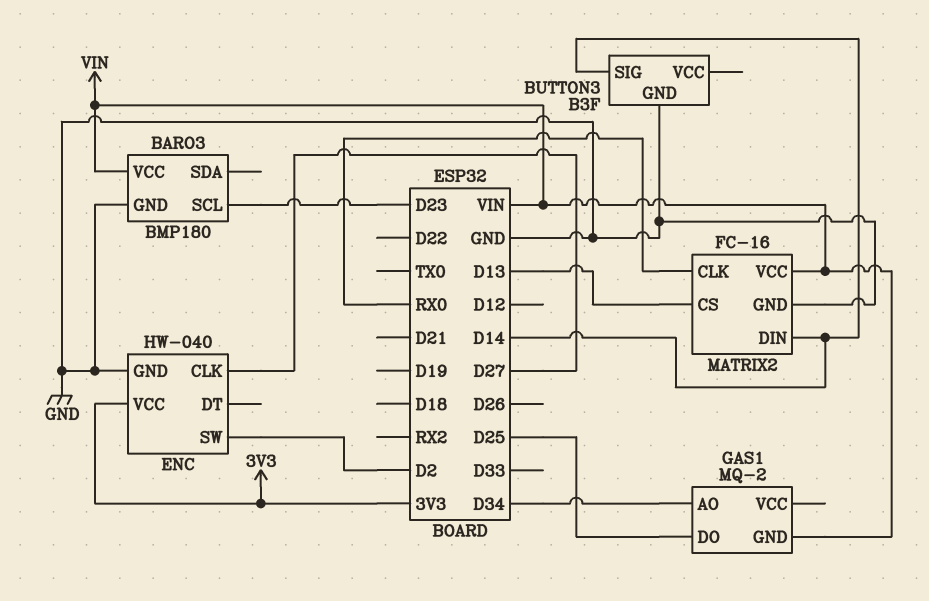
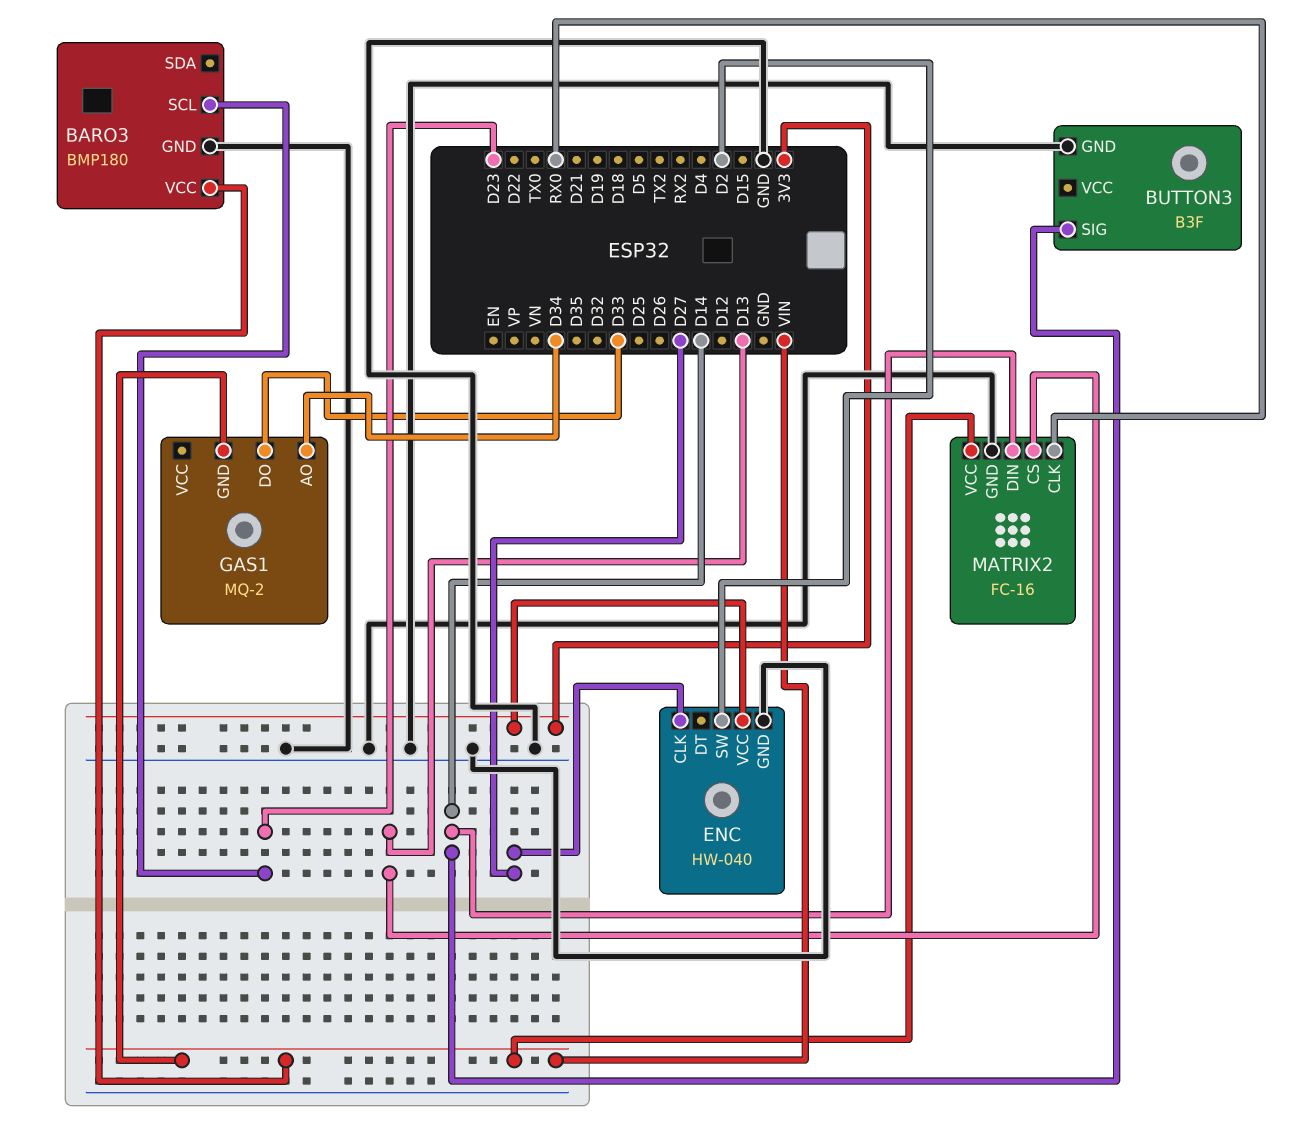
GAS1 pin DO: D25 -> D33

